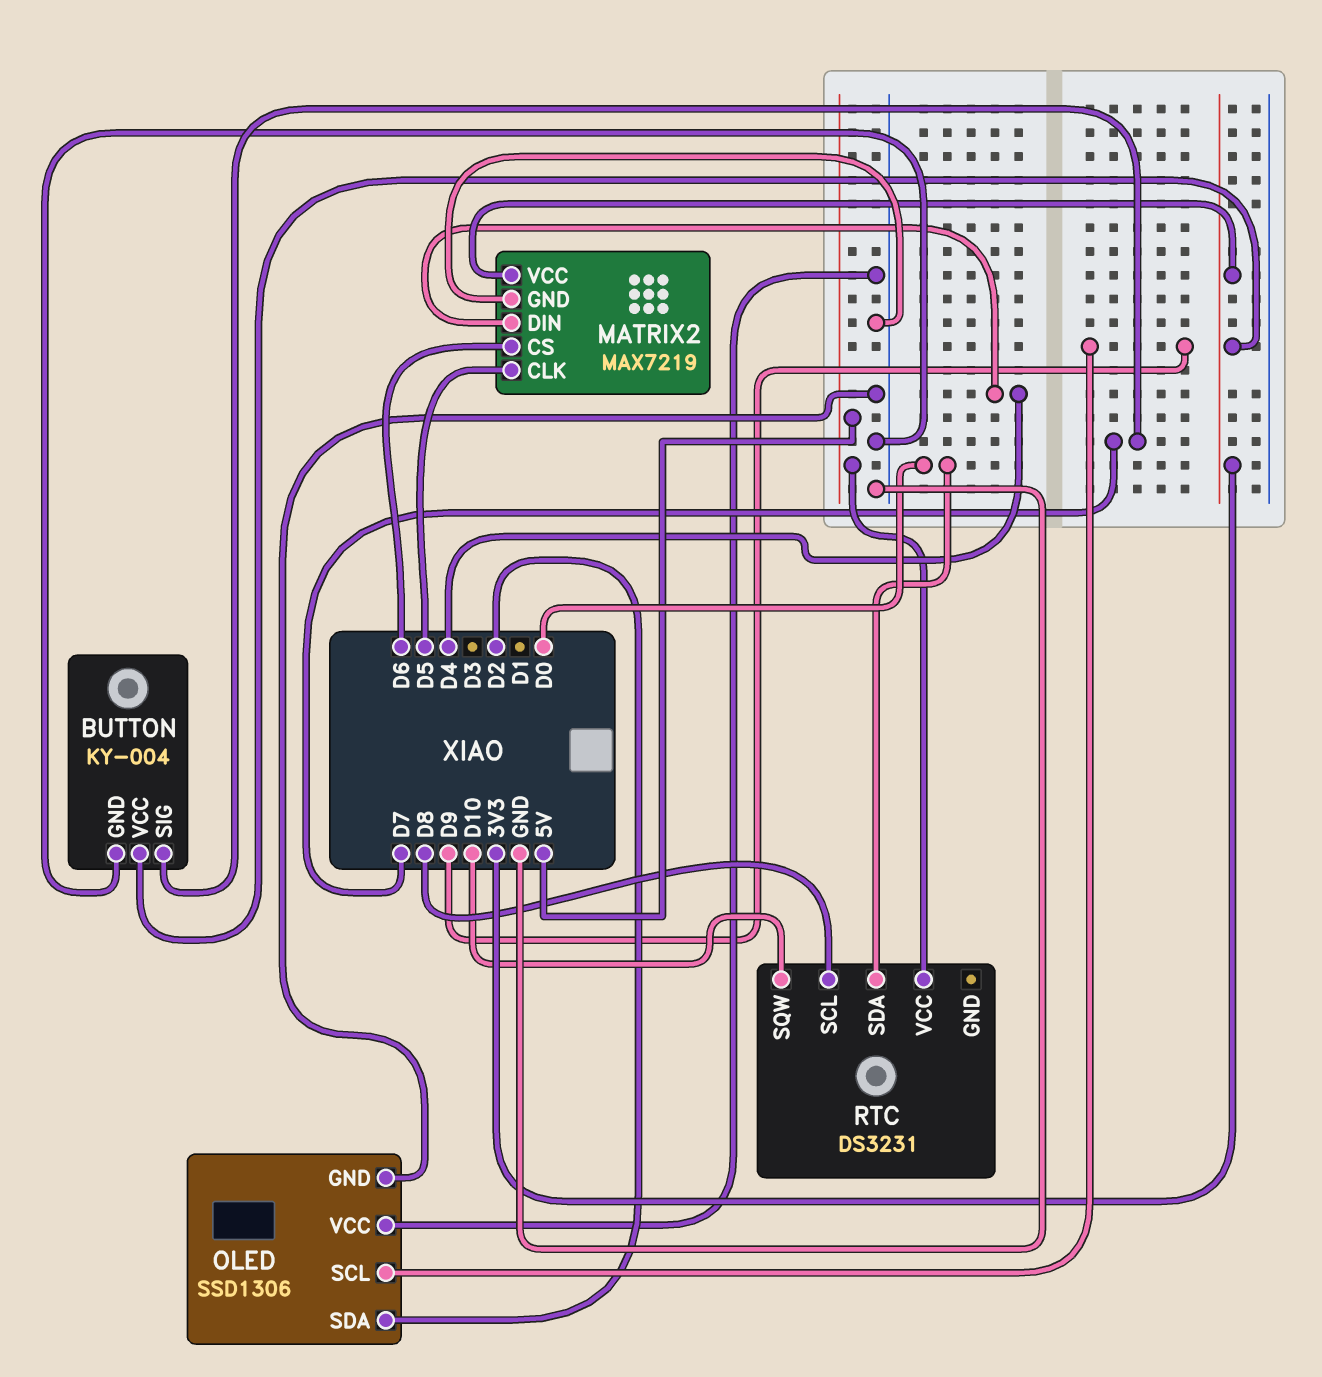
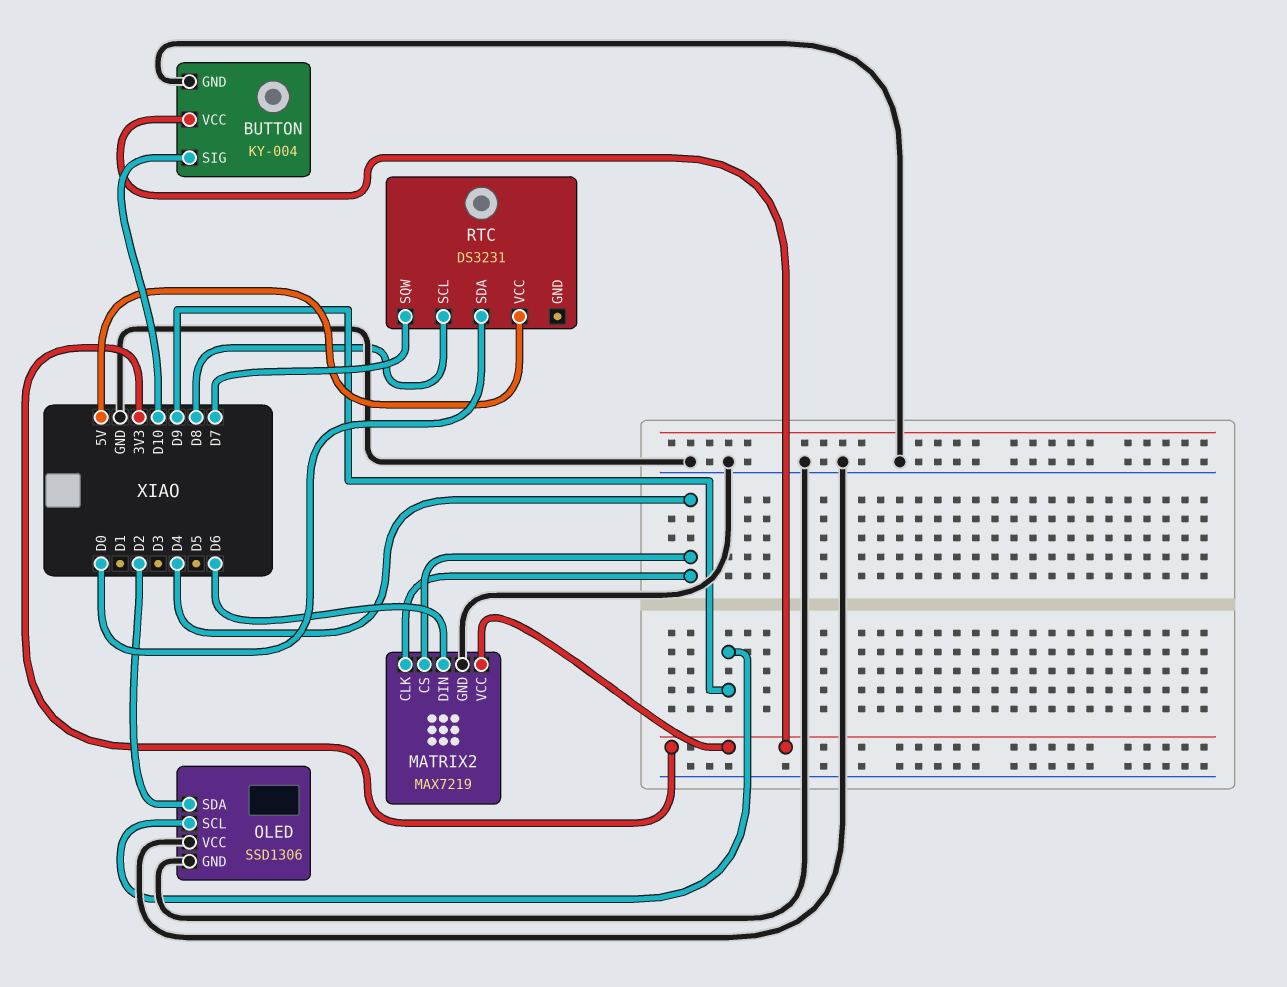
BUTTON pin SIG: D7 -> D10
MATRIX2 pin CLK: D5 -> D4
MATRIX2 pin CS: D6 -> D4
MATRIX2 pin DIN: D4 -> D6
RTC pin SQW: D10 -> D7

